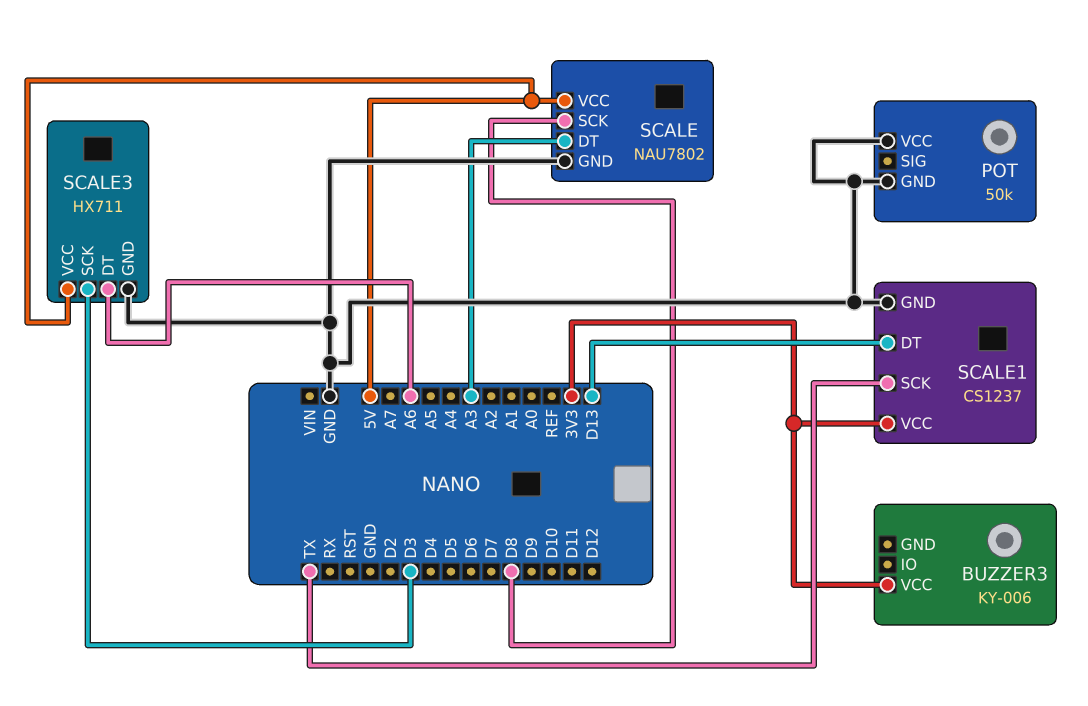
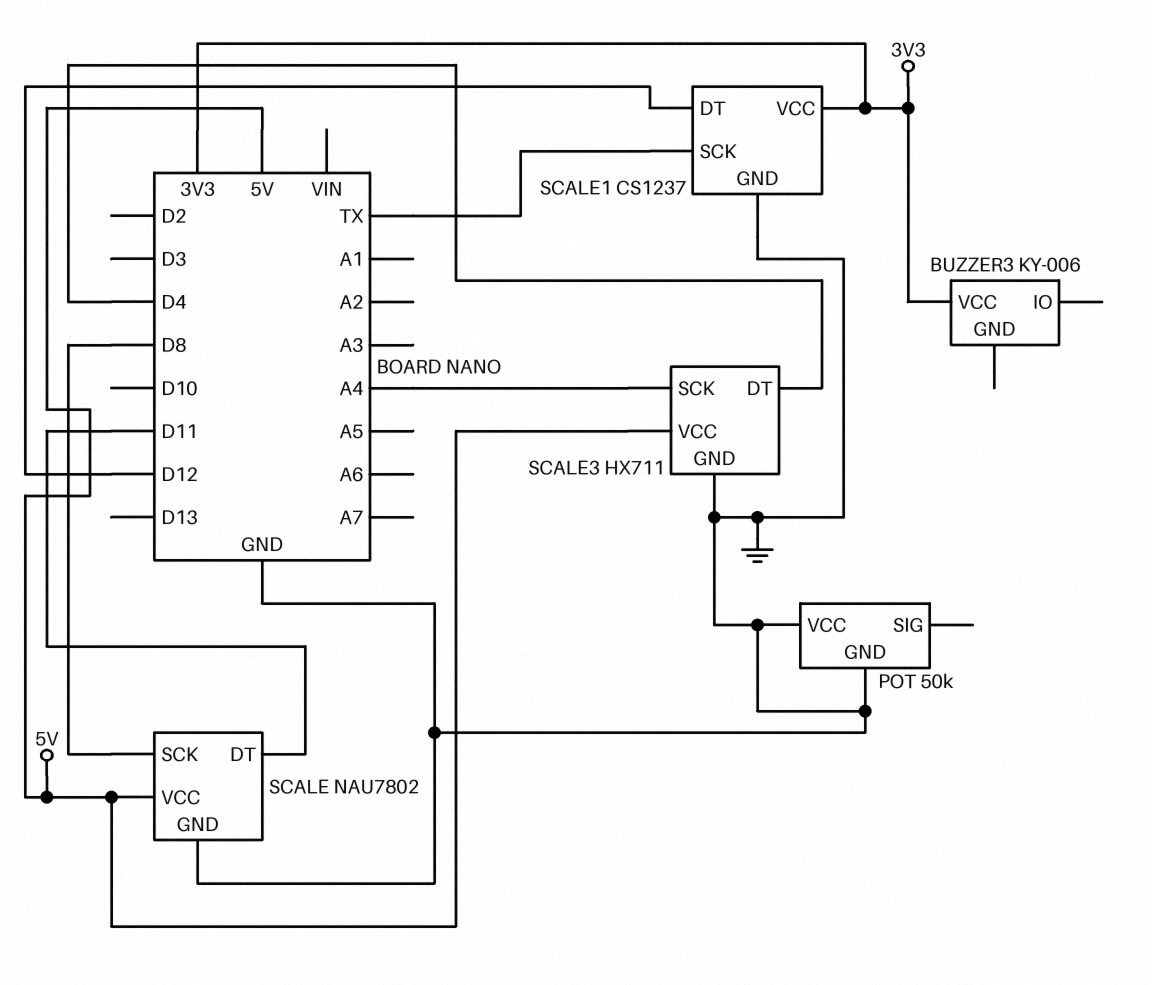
SCALE pin DT: A3 -> D11
SCALE1 pin DT: D13 -> D12
SCALE3 pin DT: A6 -> D4
SCALE3 pin SCK: D3 -> A4

